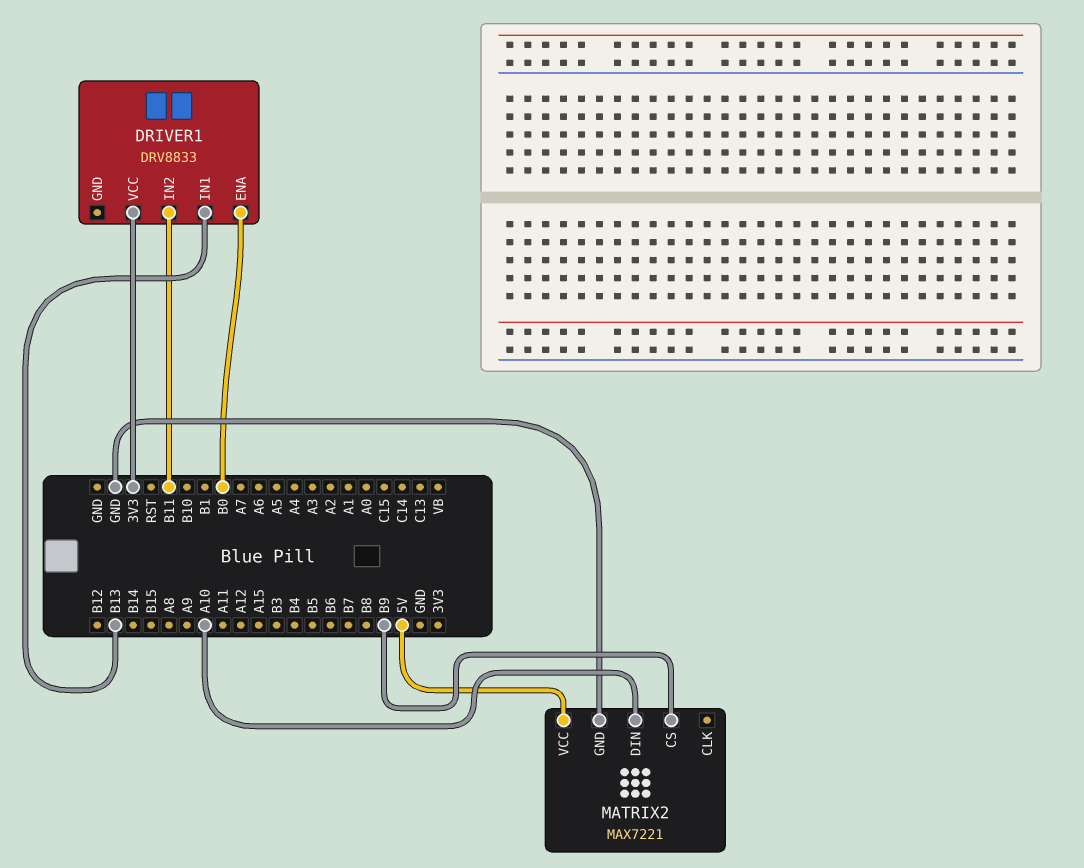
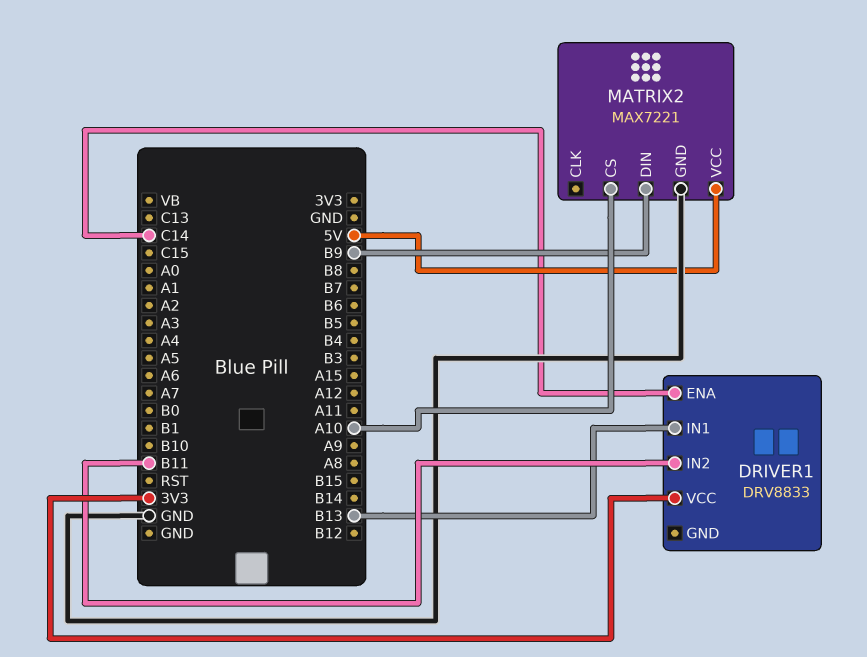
DRIVER1 pin ENA: B0 -> C14
MATRIX2 pin CS: B9 -> A10
MATRIX2 pin DIN: A10 -> B9

